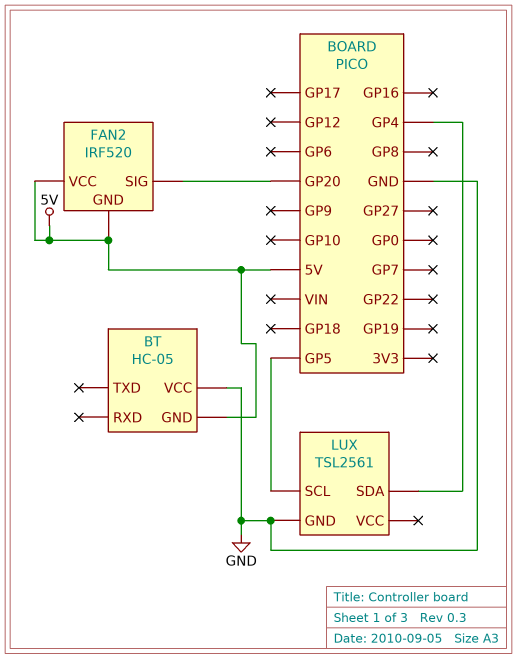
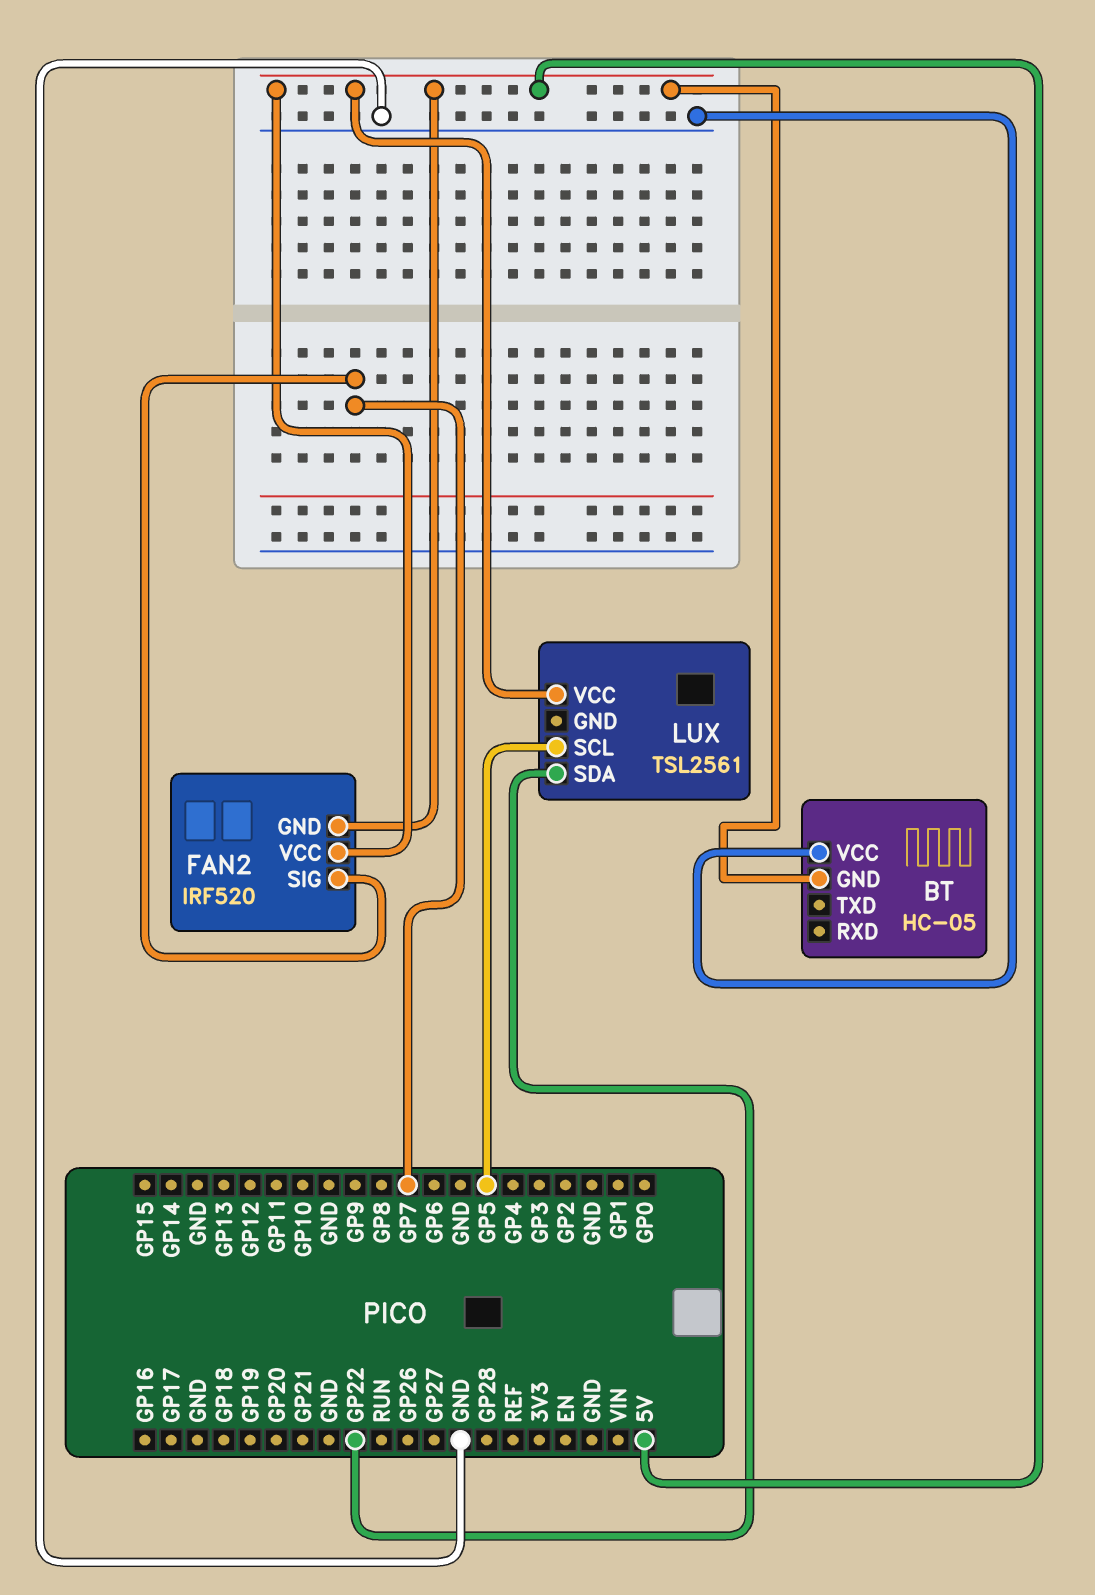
FAN2 pin SIG: GP20 -> GP7
LUX pin GND: GND -> none
LUX pin SDA: GP4 -> GP22
LUX pin VCC: none -> 5V

